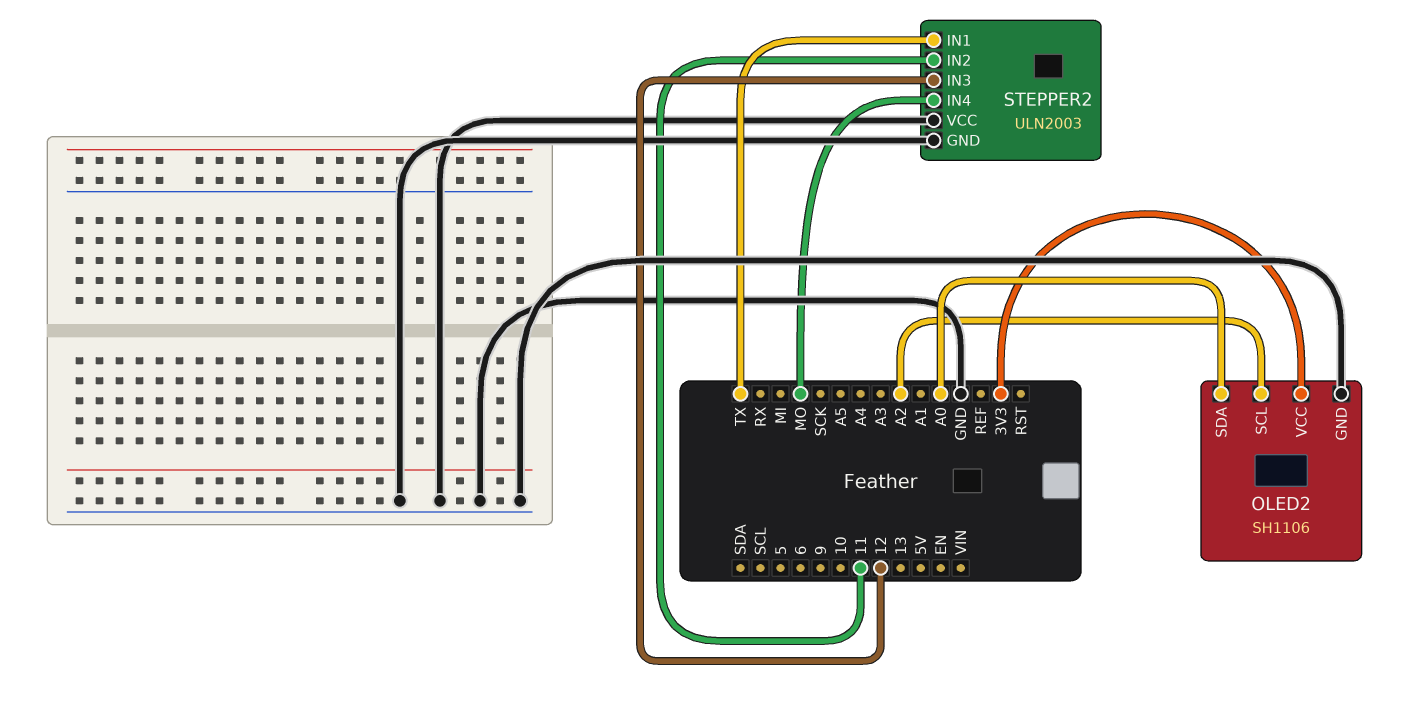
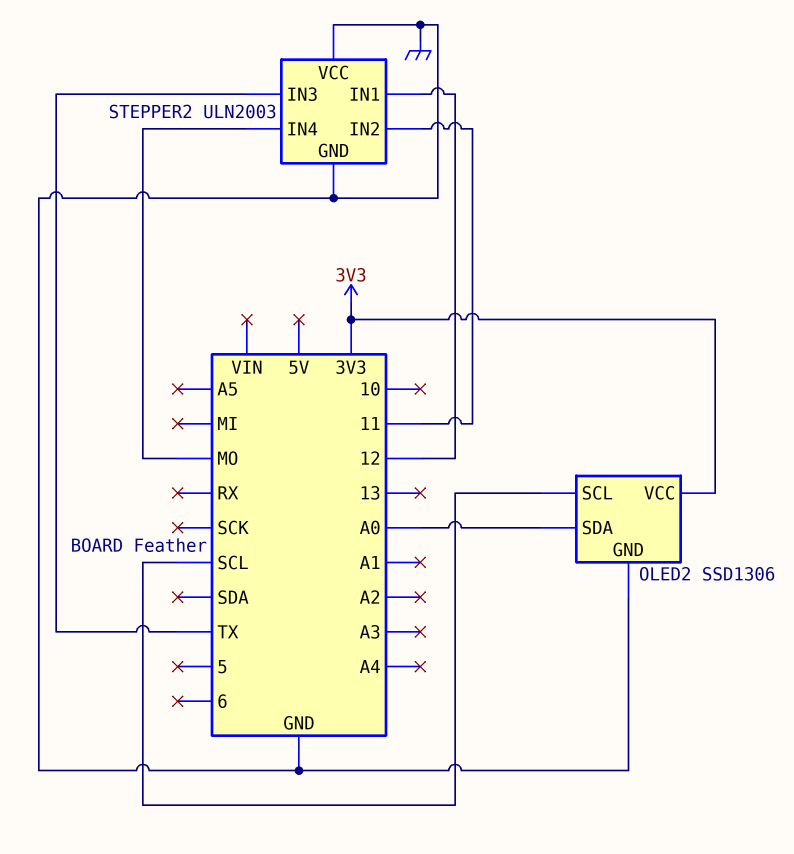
OLED2: SH1106 -> SSD1306
OLED2 pin SCL: A2 -> SCL
STEPPER2 pin IN1: TX -> 12
STEPPER2 pin IN3: 12 -> TX

